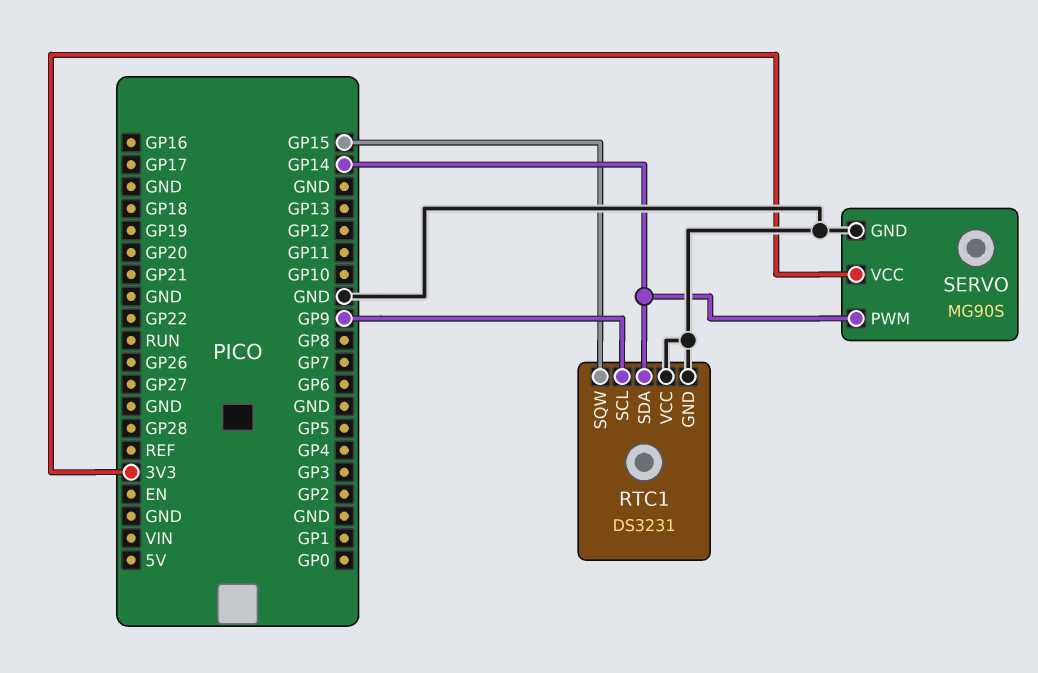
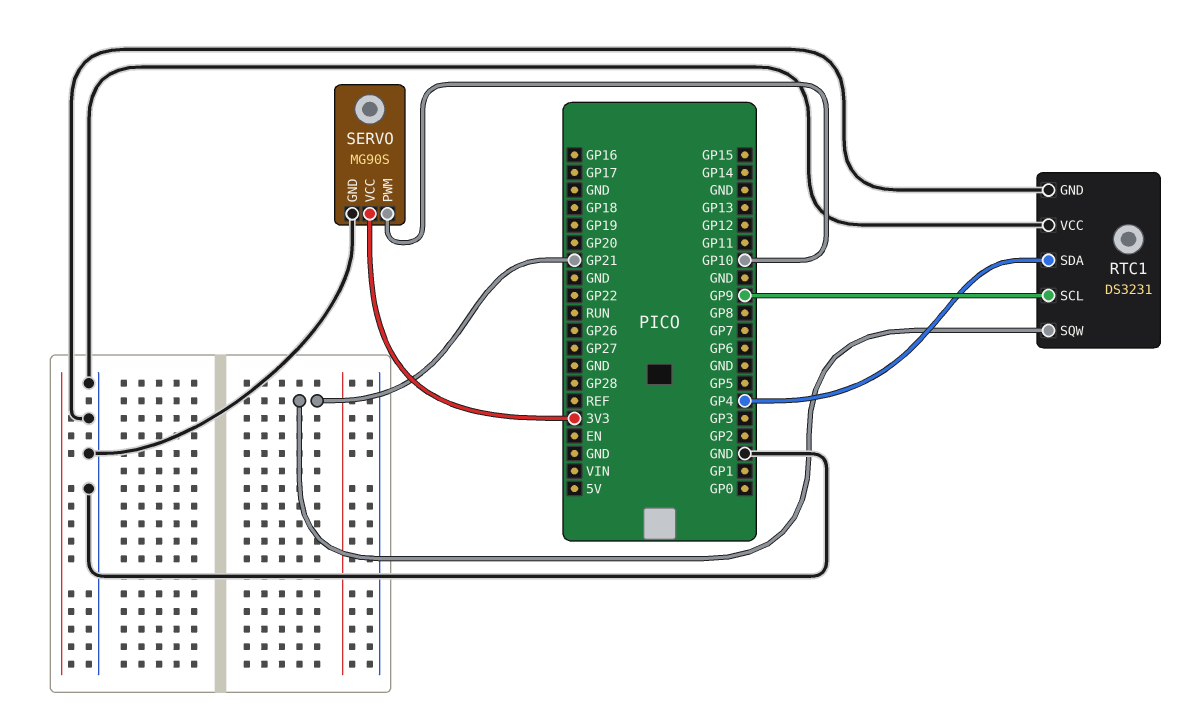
RTC1 pin SDA: GP14 -> GP4
RTC1 pin SQW: GP15 -> GP21
SERVO pin PWM: GP14 -> GP10

